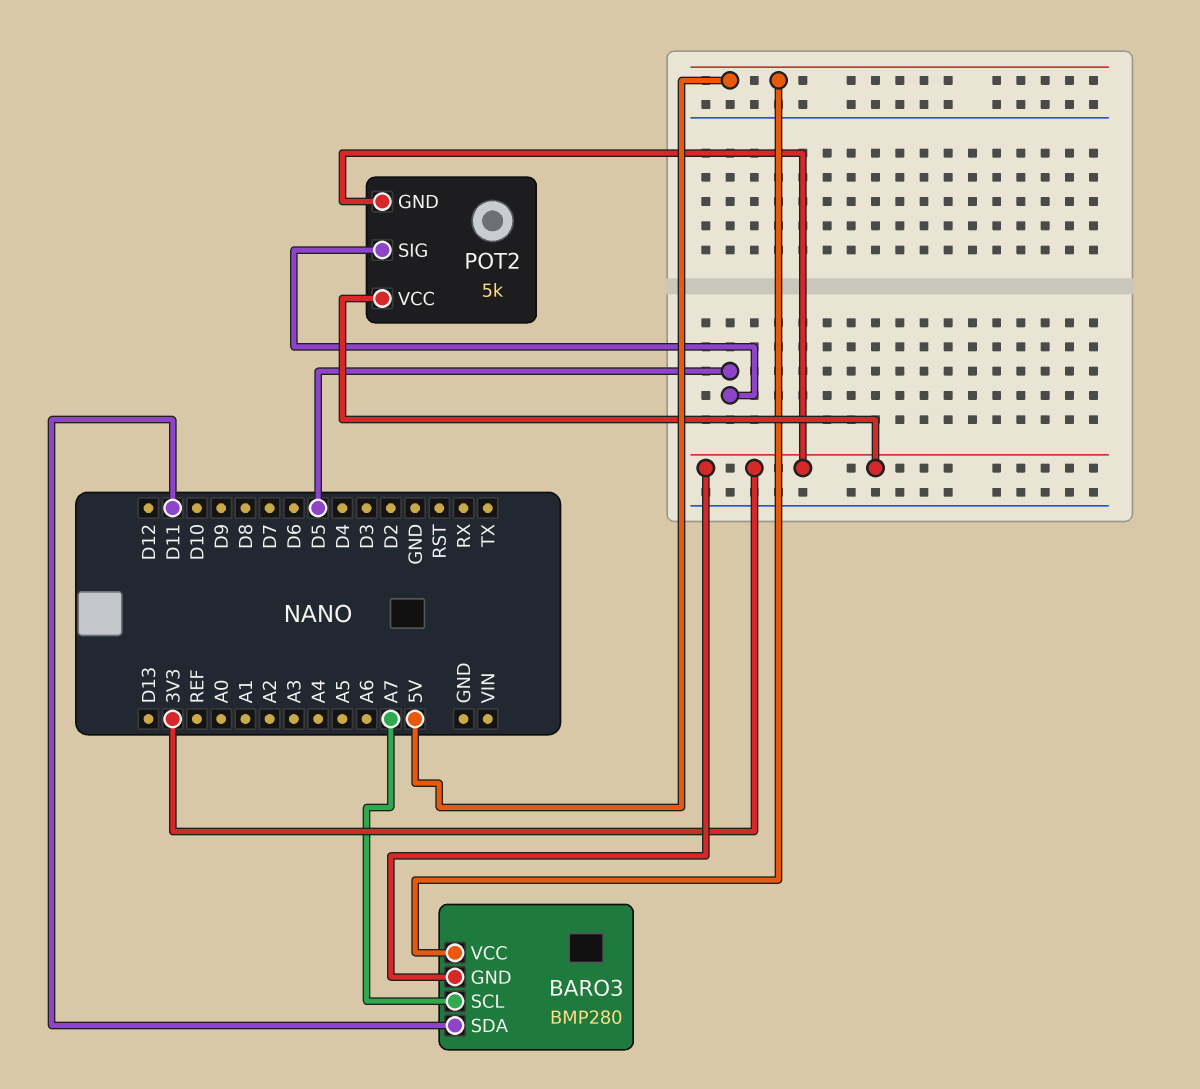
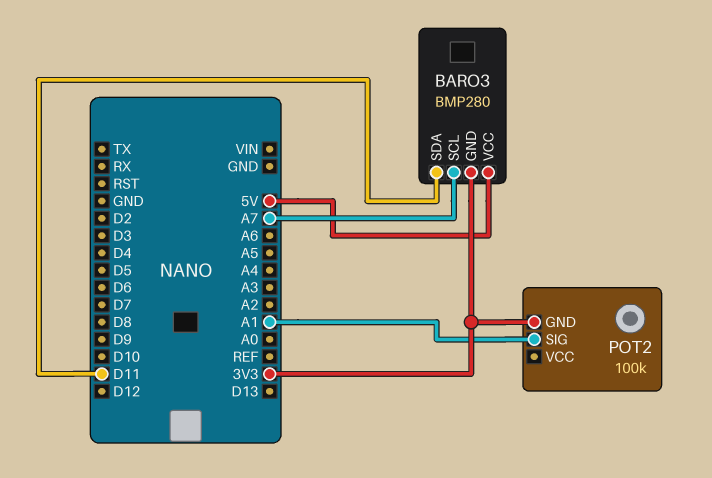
POT2: 5k -> 100k
POT2 pin SIG: D5 -> A1
POT2 pin VCC: 3V3 -> none

